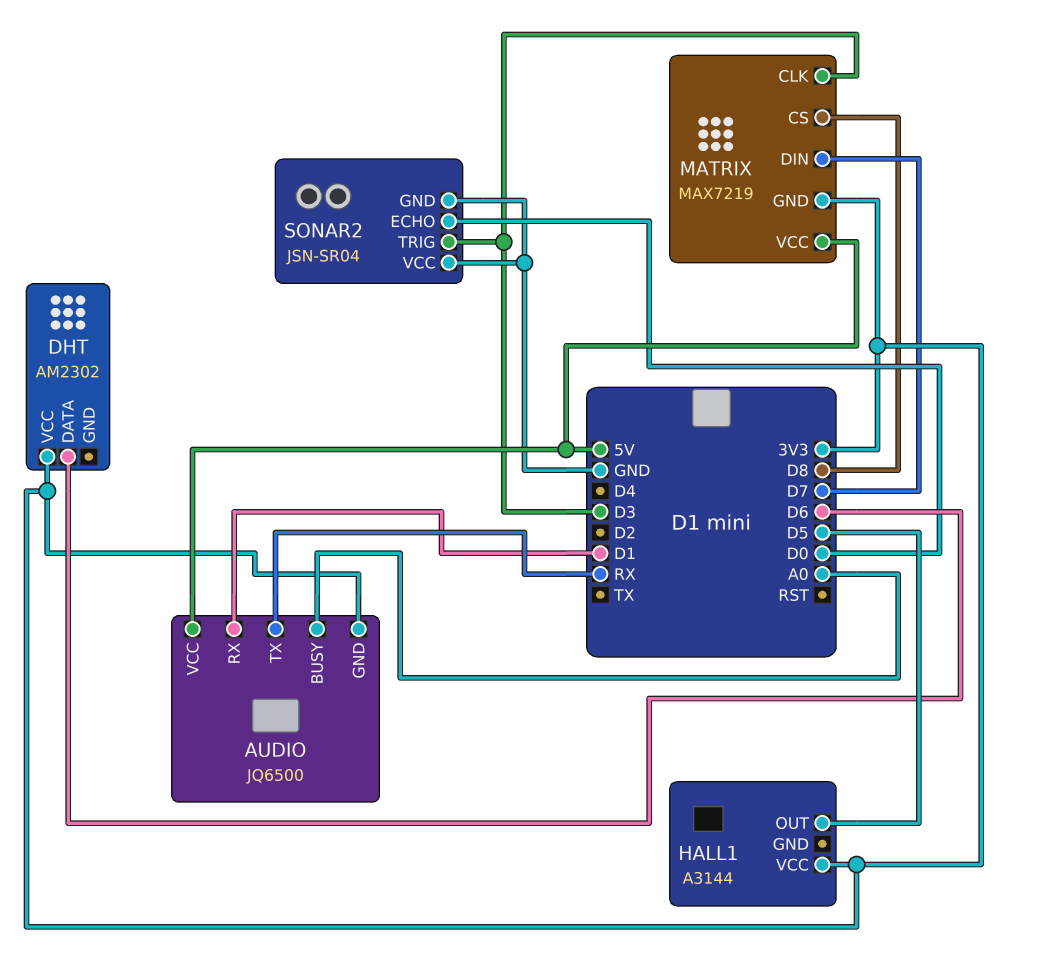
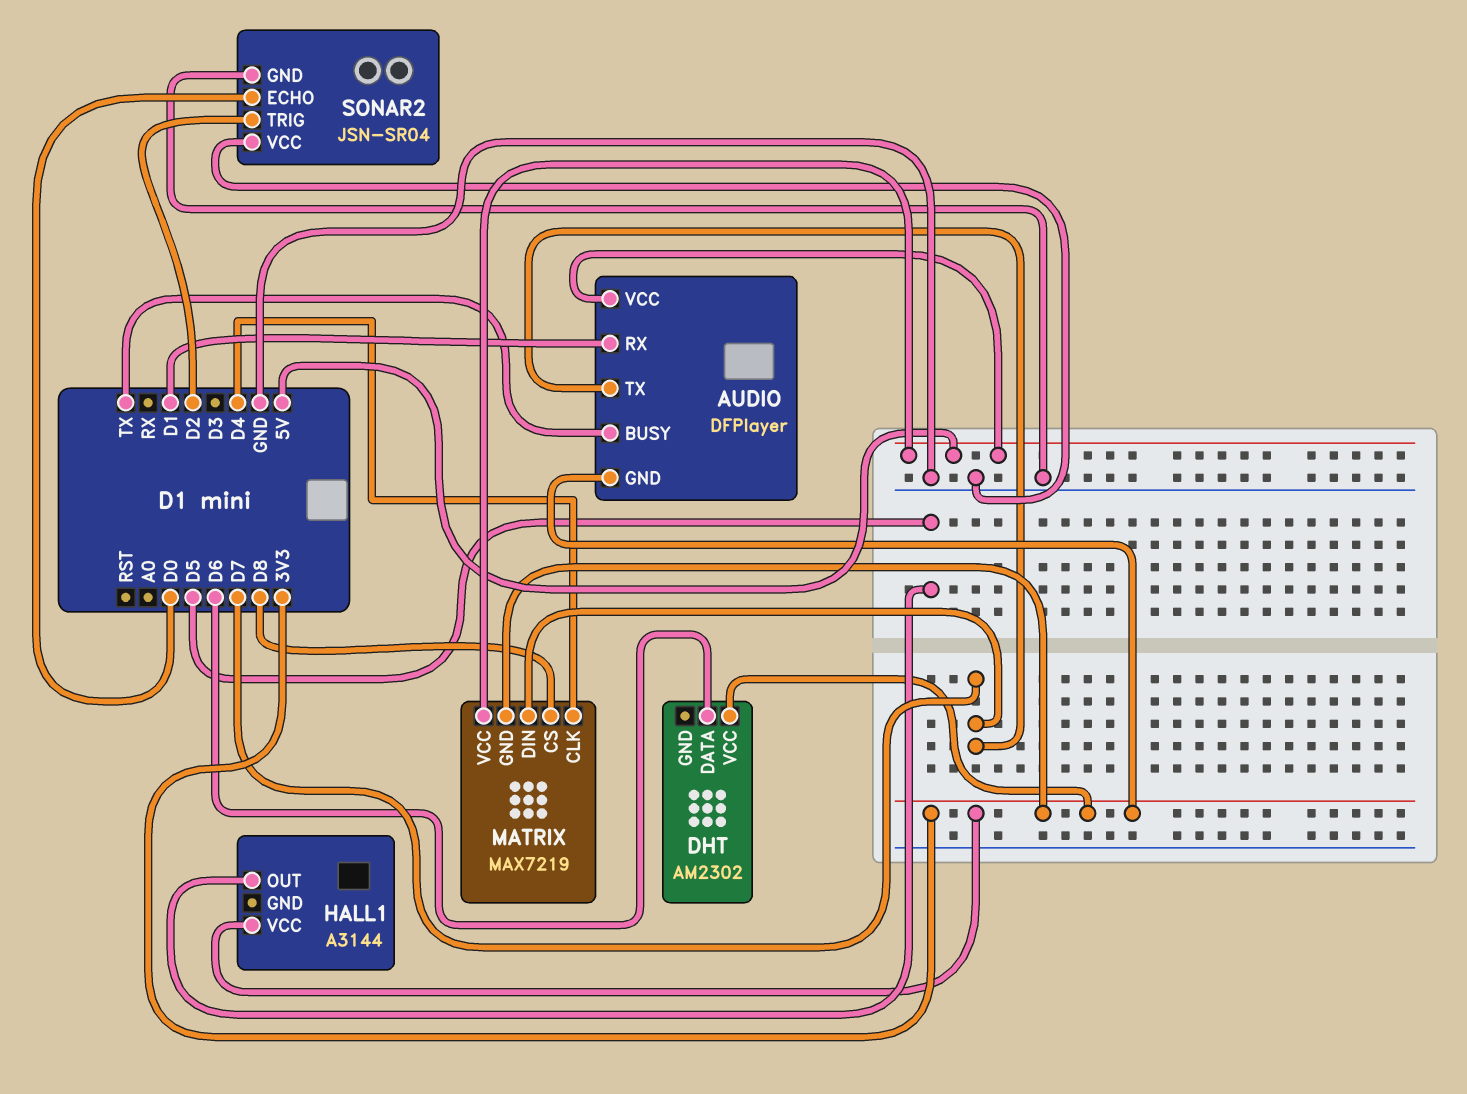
AUDIO: JQ6500 -> DFPlayer
AUDIO pin BUSY: A0 -> TX
AUDIO pin TX: RX -> D7
MATRIX pin CLK: D3 -> D4
SONAR2 pin TRIG: D3 -> D2

